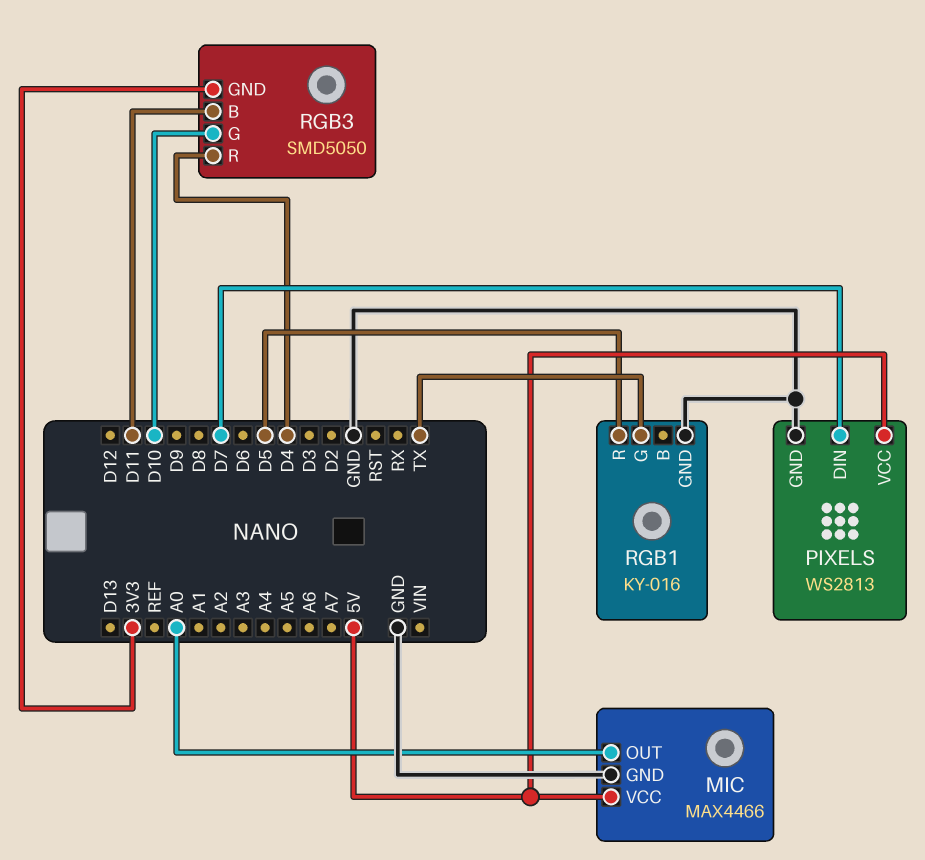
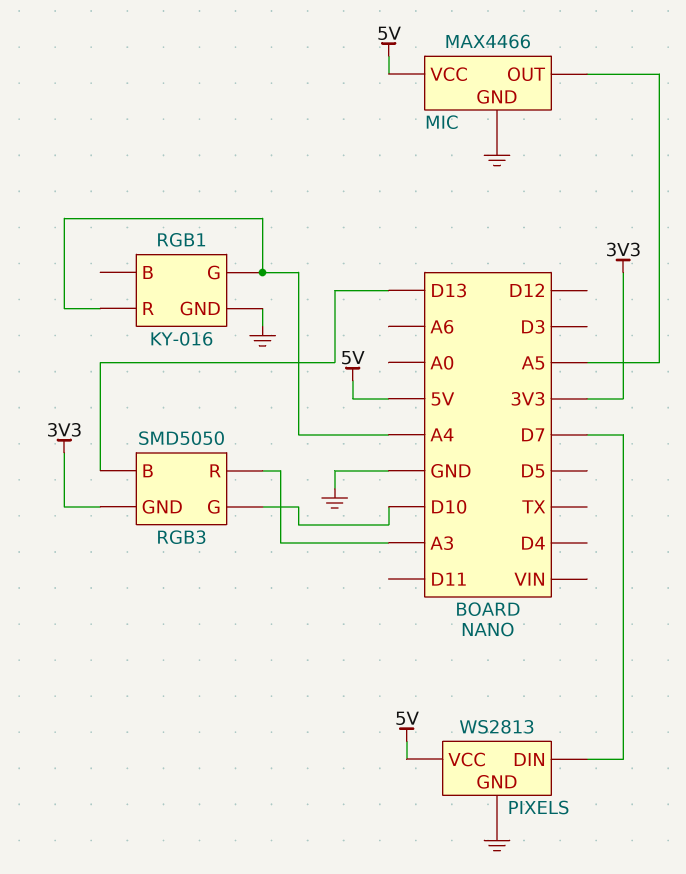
MIC pin OUT: A0 -> A5
RGB1 pin G: TX -> A4
RGB1 pin R: D5 -> A4
RGB3 pin B: D11 -> D13
RGB3 pin R: D4 -> A3

